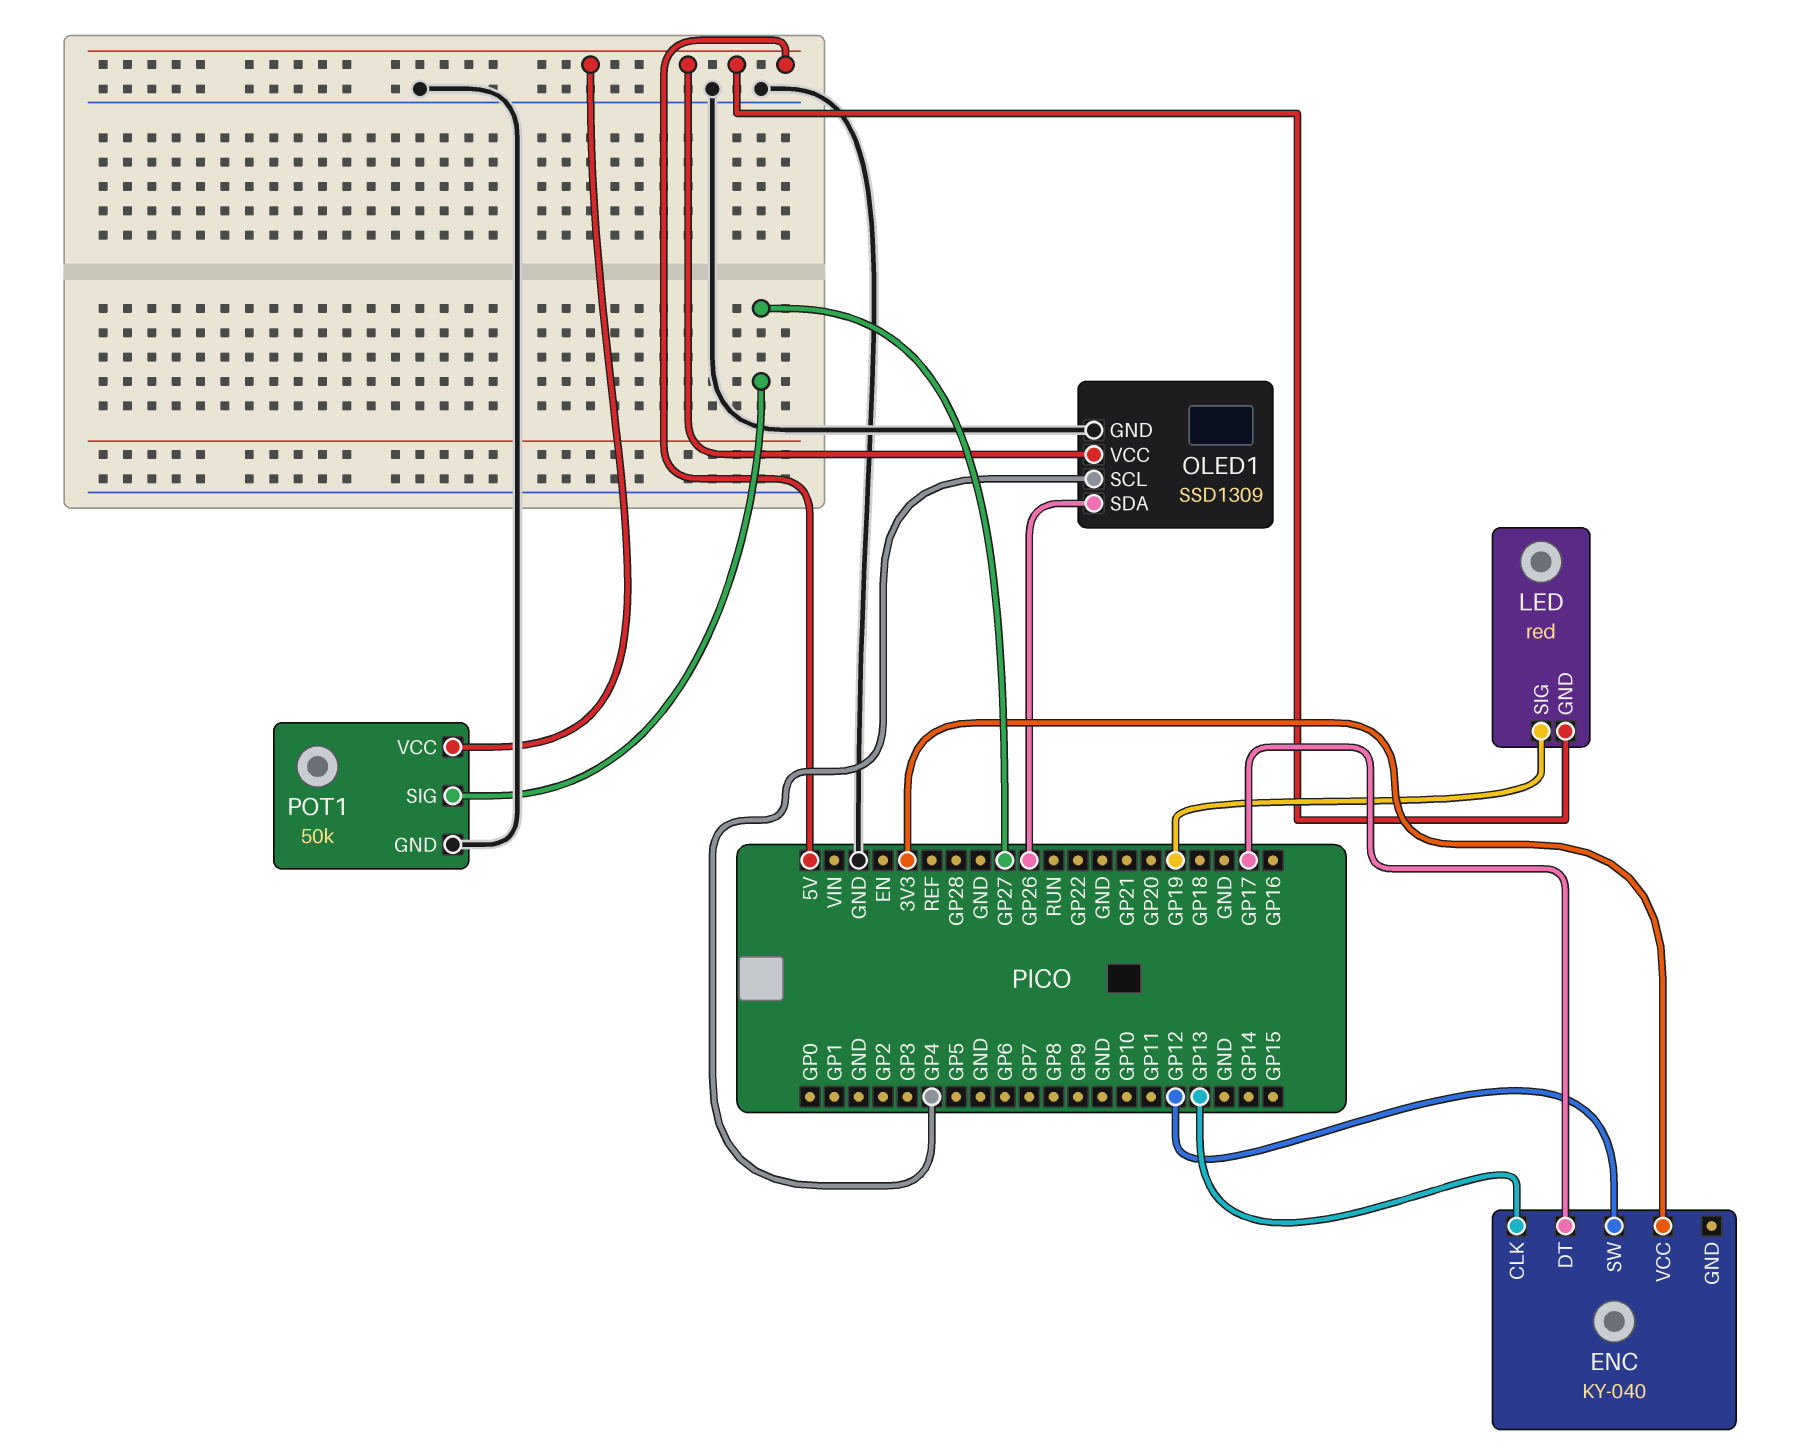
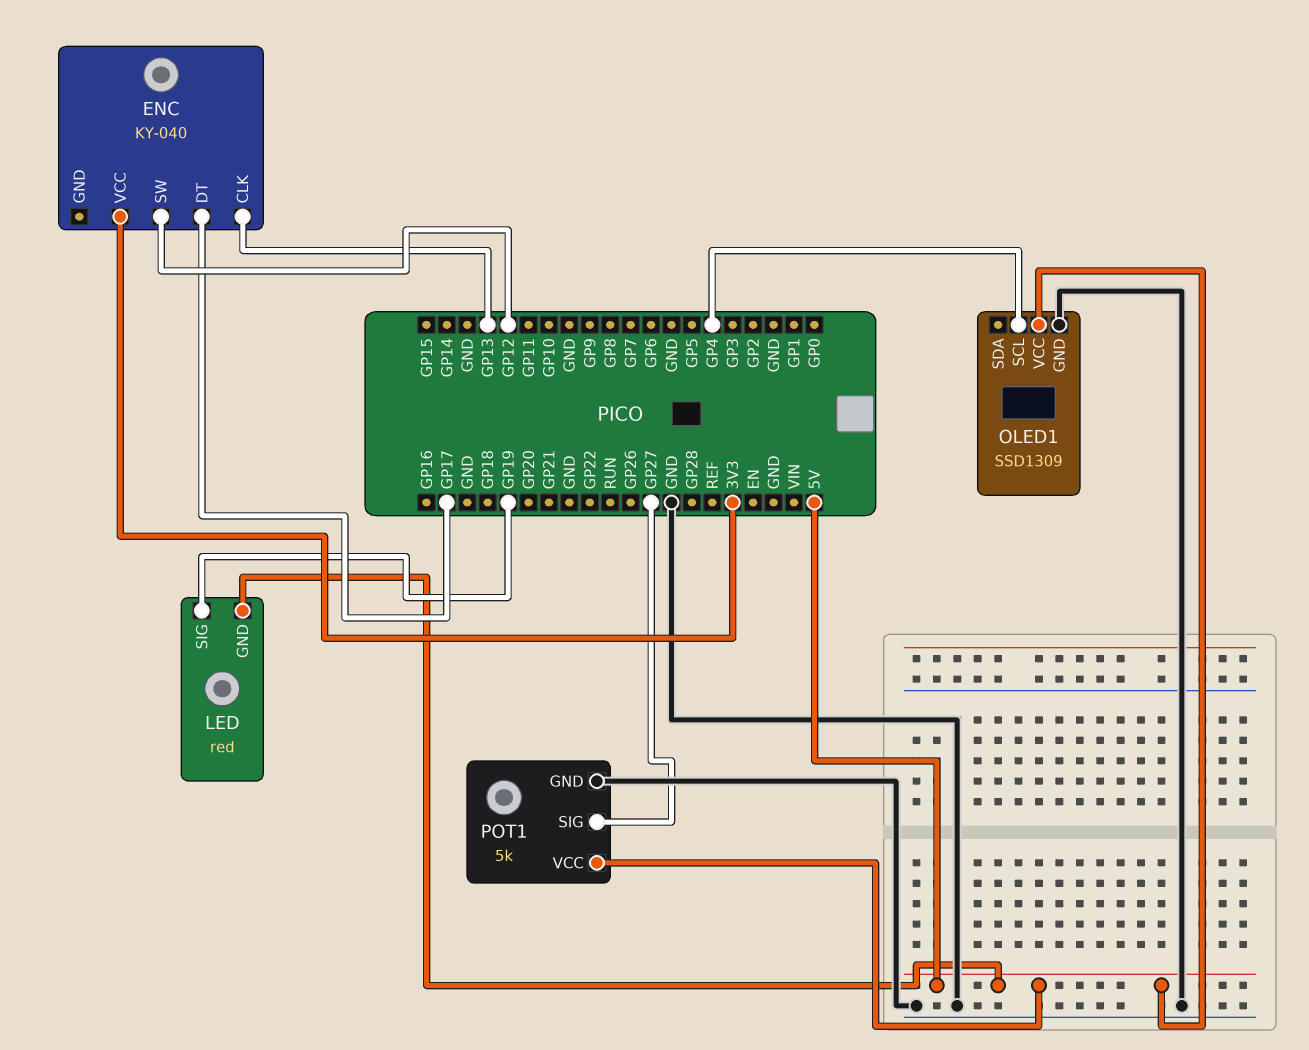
OLED1 pin SDA: GP26 -> none
POT1: 50k -> 5k

